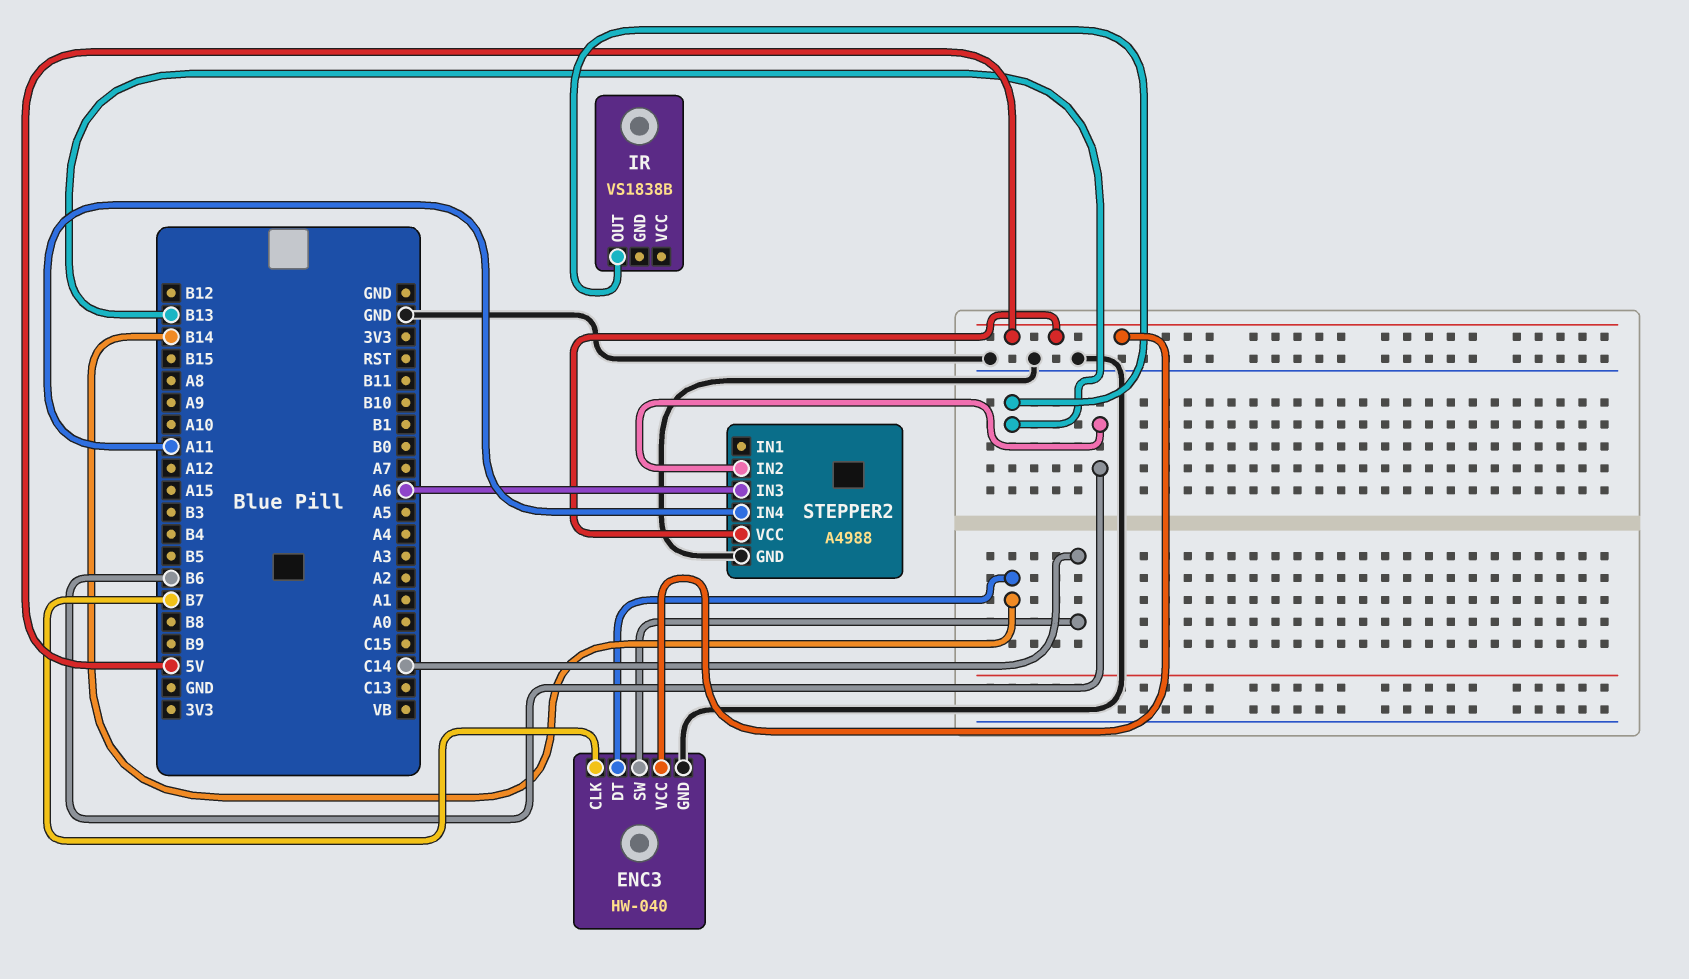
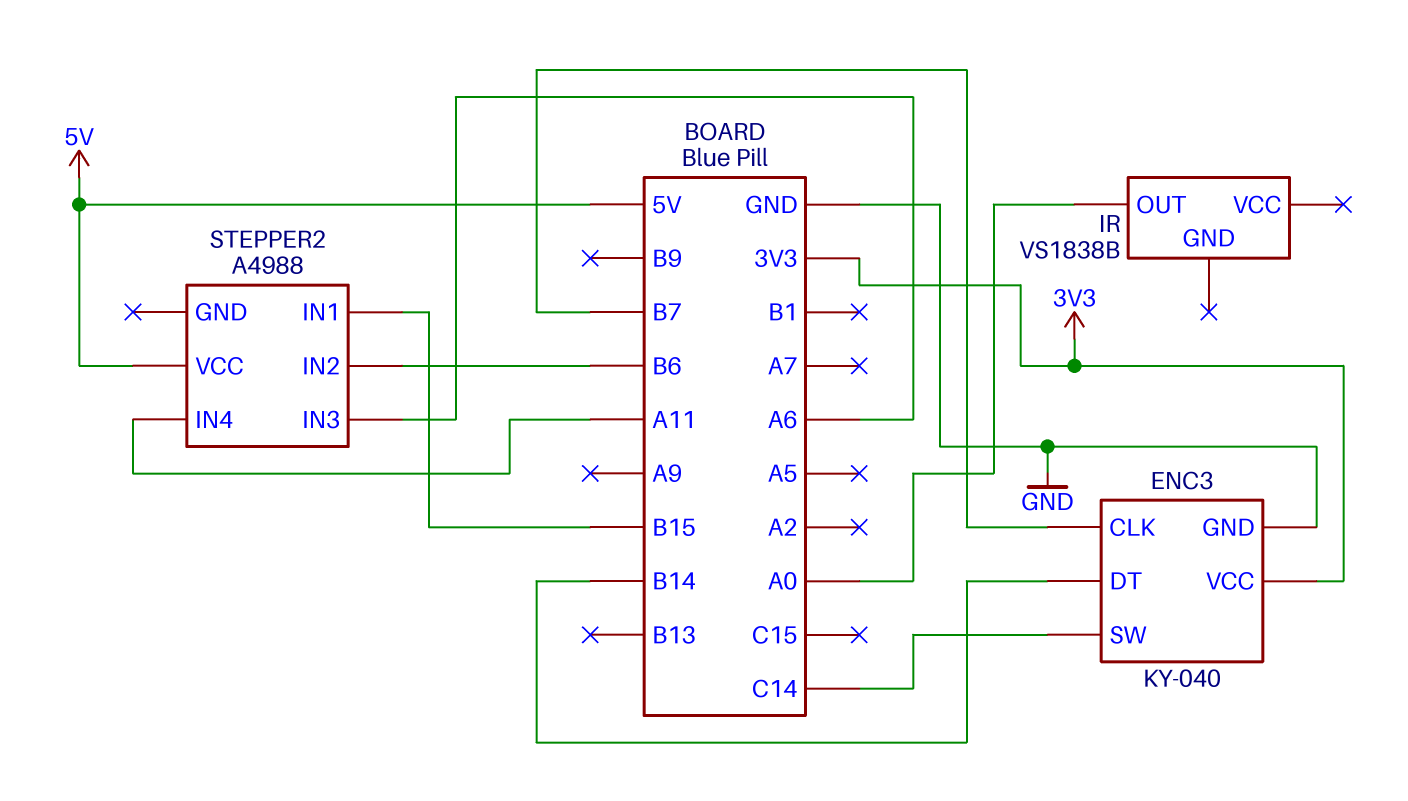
ENC3: HW-040 -> KY-040
ENC3 pin VCC: 5V -> 3V3
IR pin OUT: B13 -> A0
STEPPER2 pin GND: GND -> none
STEPPER2 pin IN1: none -> B15

